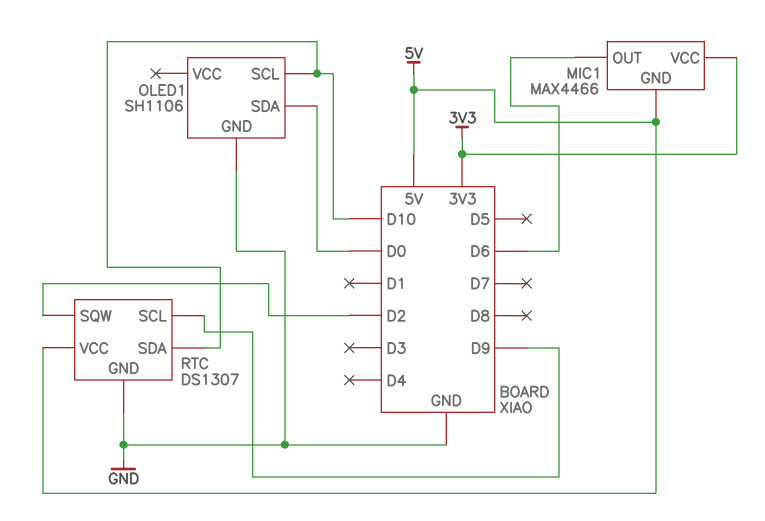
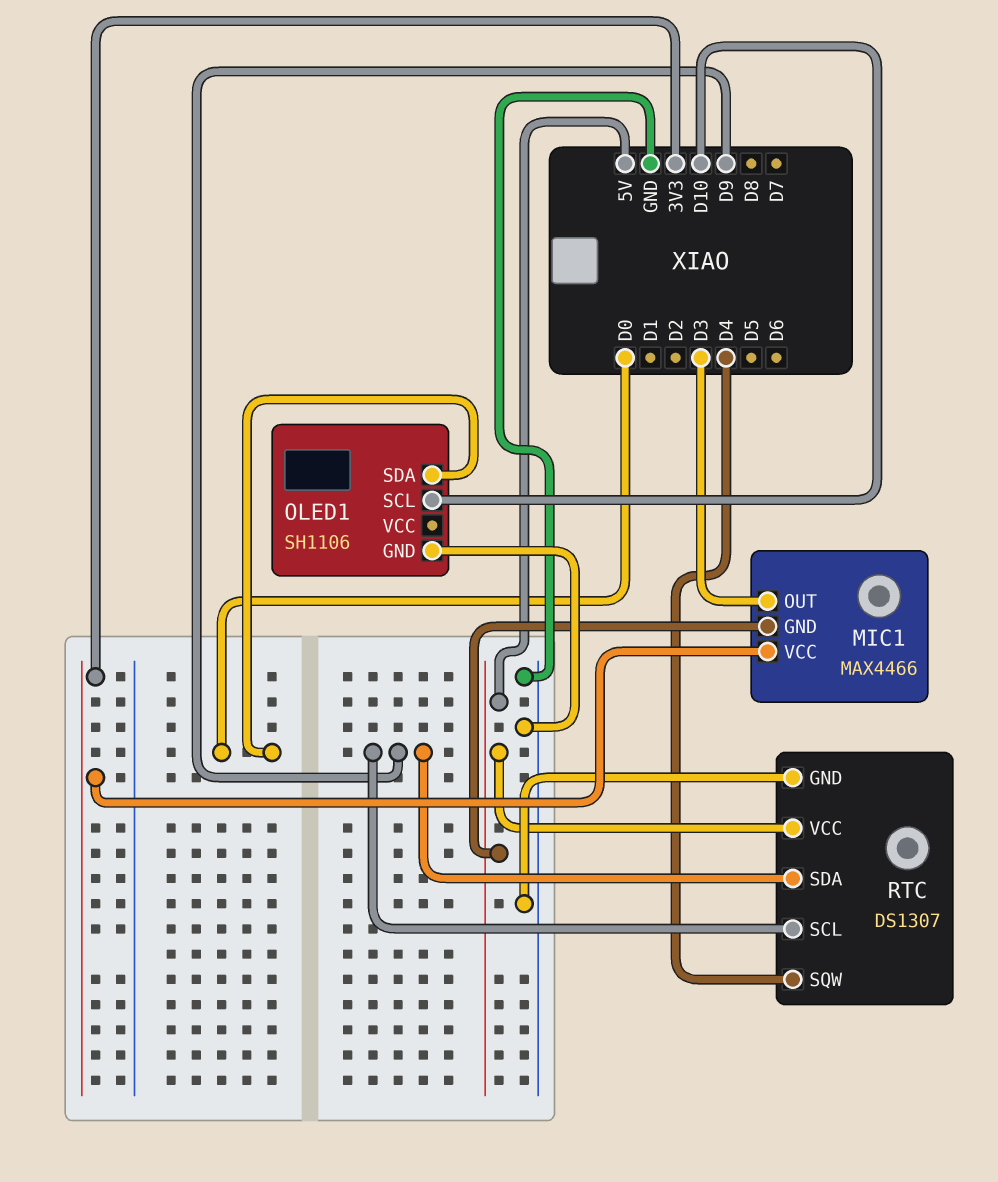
MIC1 pin OUT: D6 -> D3
RTC pin SDA: D10 -> D9
RTC pin SQW: D2 -> D4

